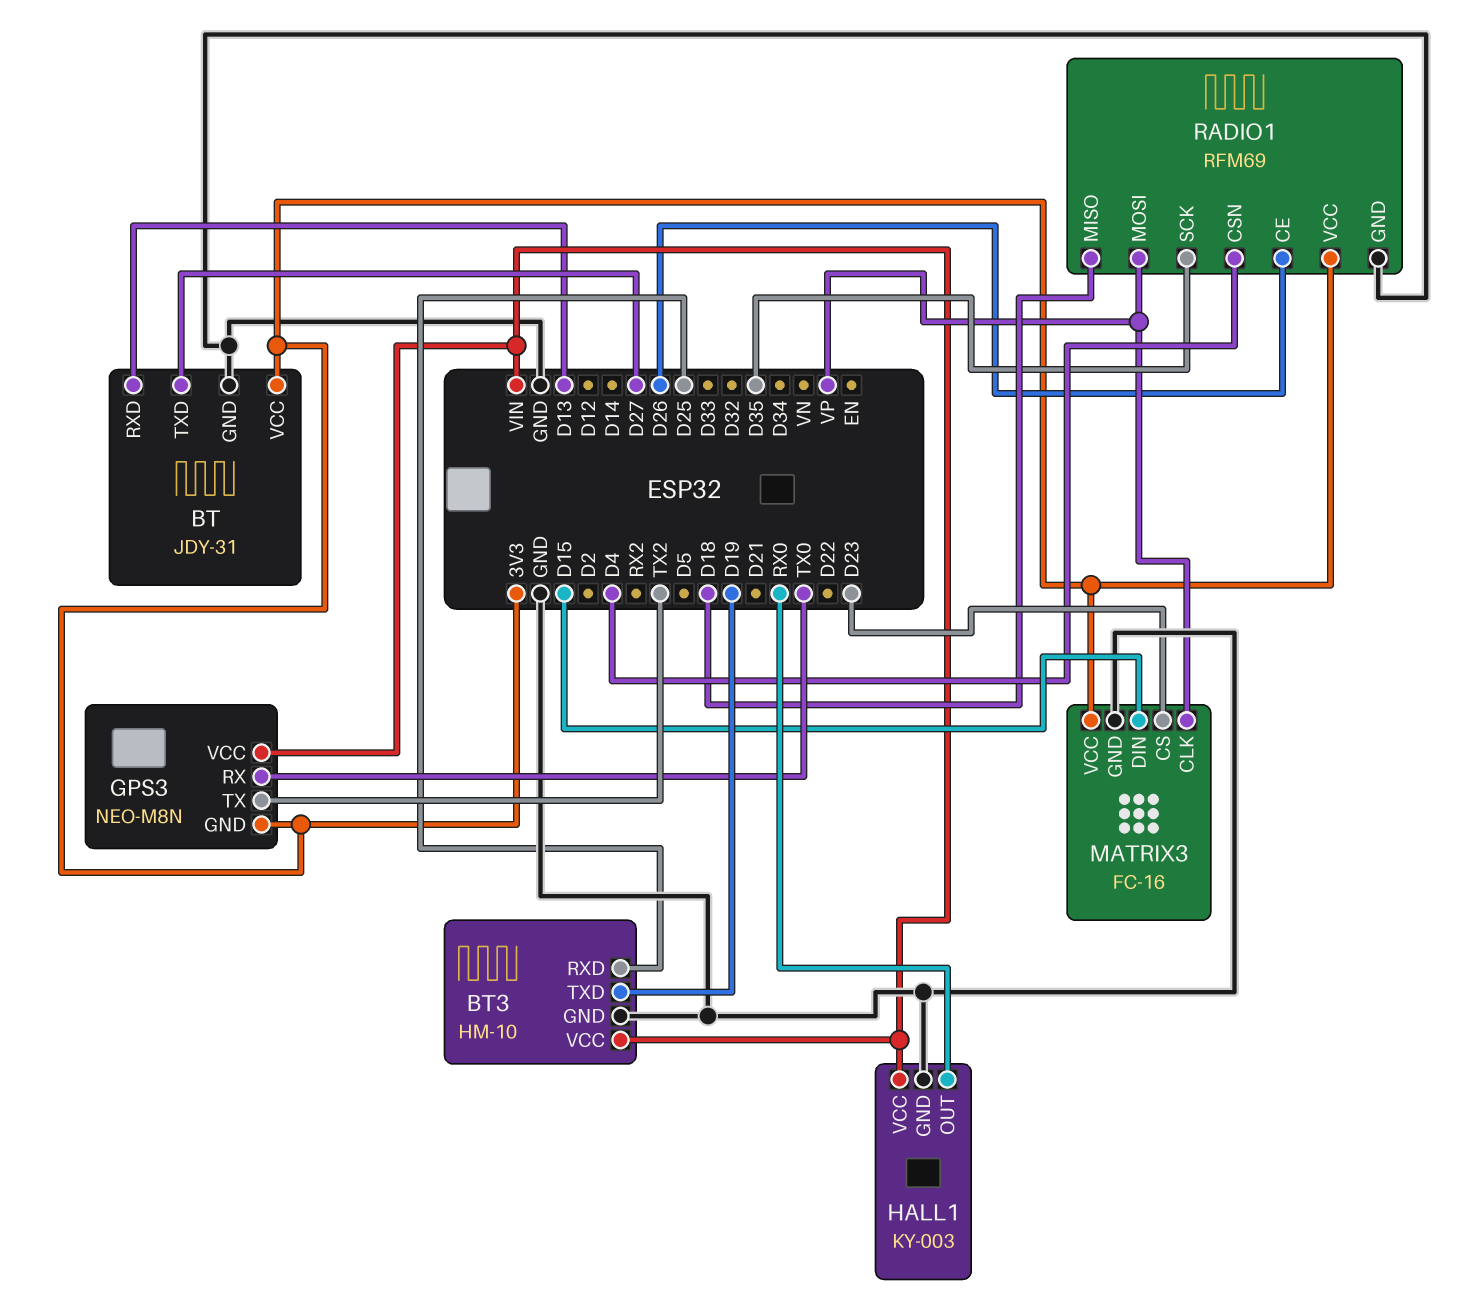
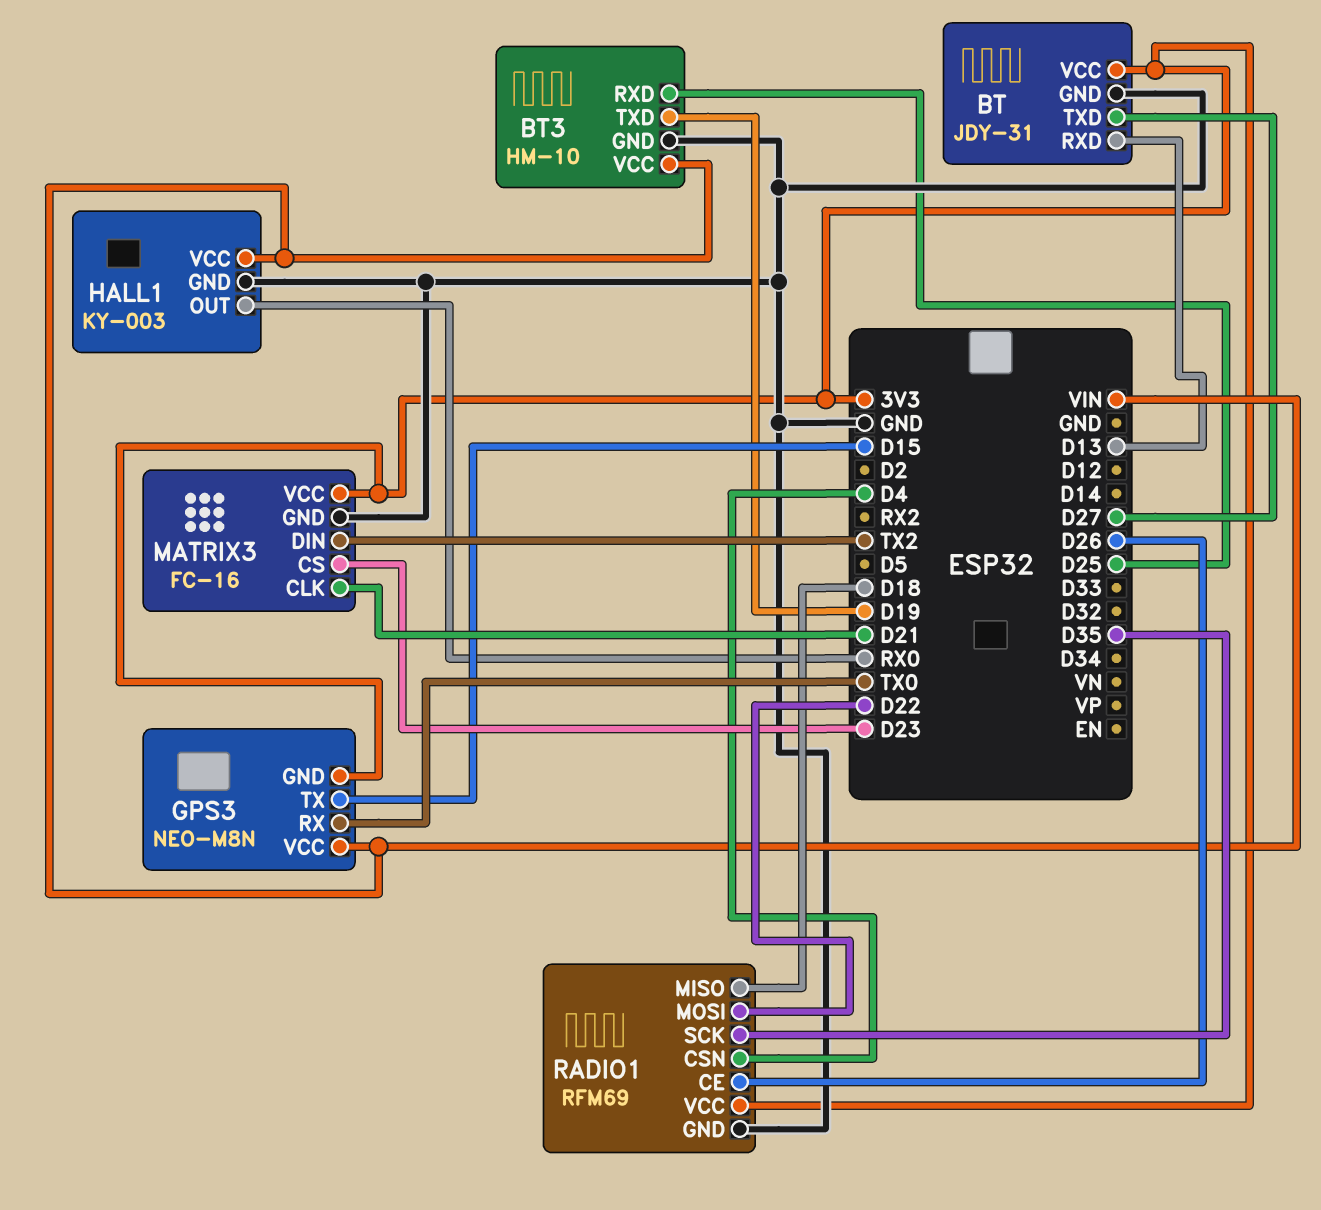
GPS3 pin TX: TX2 -> D15
MATRIX3 pin CLK: VP -> D21
MATRIX3 pin DIN: D15 -> TX2
RADIO1 pin MOSI: VP -> D22

